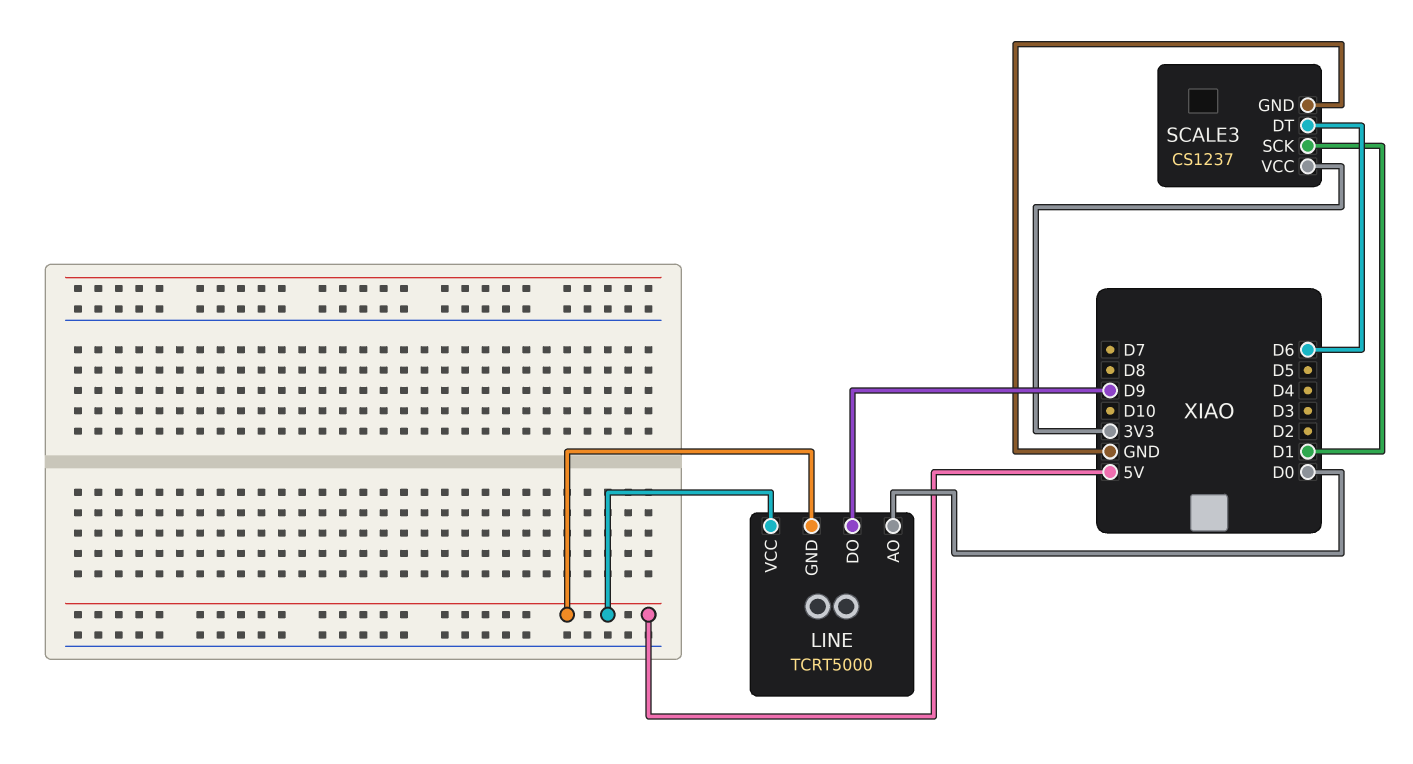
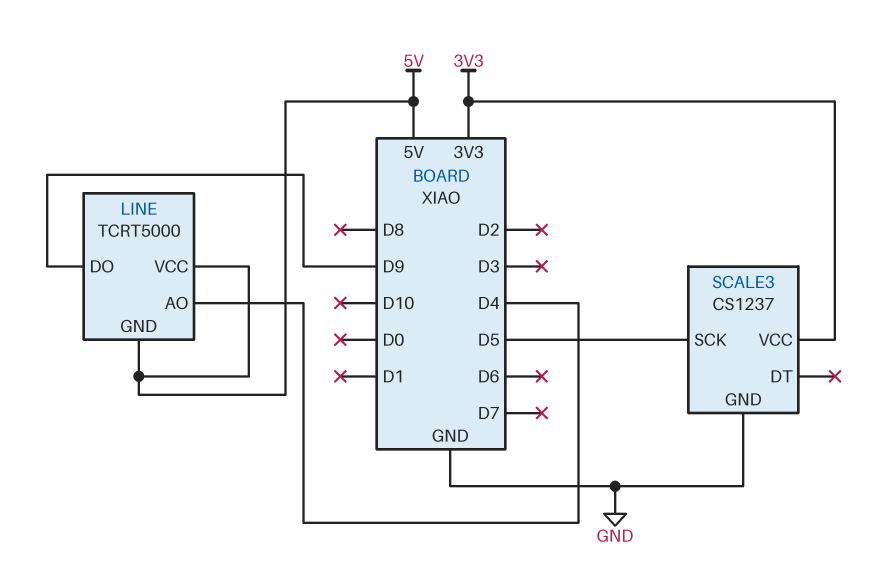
LINE pin AO: D0 -> D4
SCALE3 pin DT: D6 -> none
SCALE3 pin SCK: D1 -> D5

